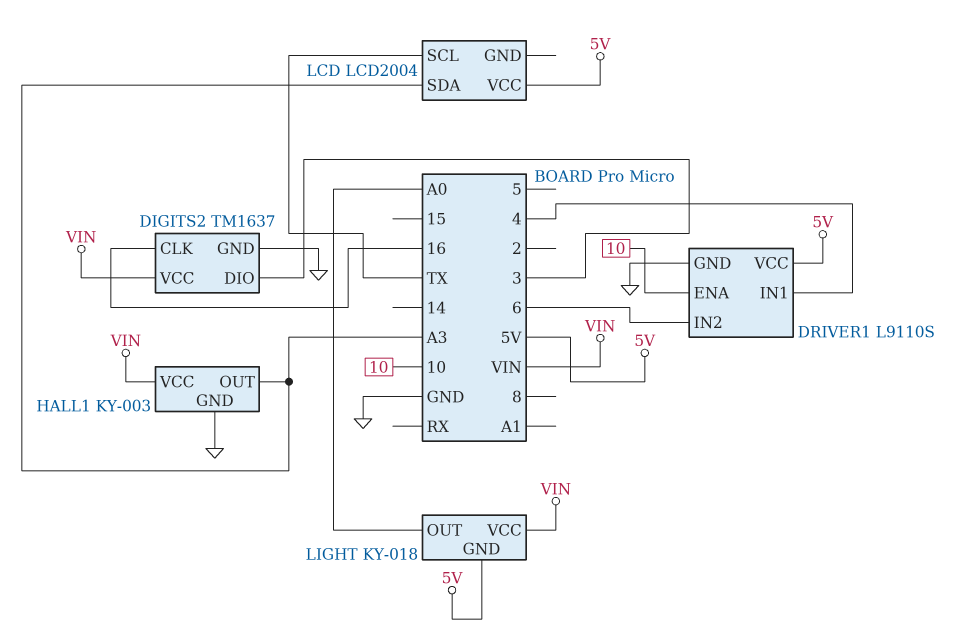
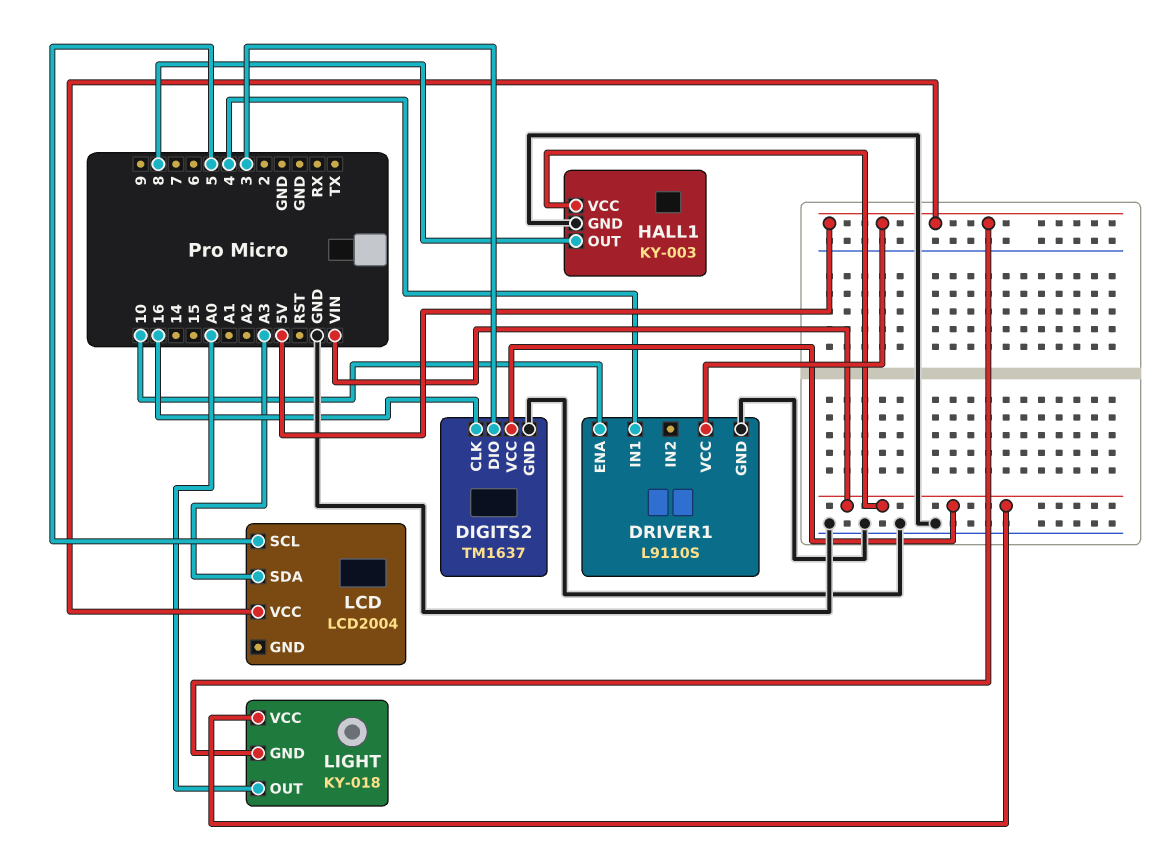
DRIVER1 pin IN2: 6 -> none
HALL1 pin OUT: A3 -> 8
LCD pin SCL: TX -> 5

